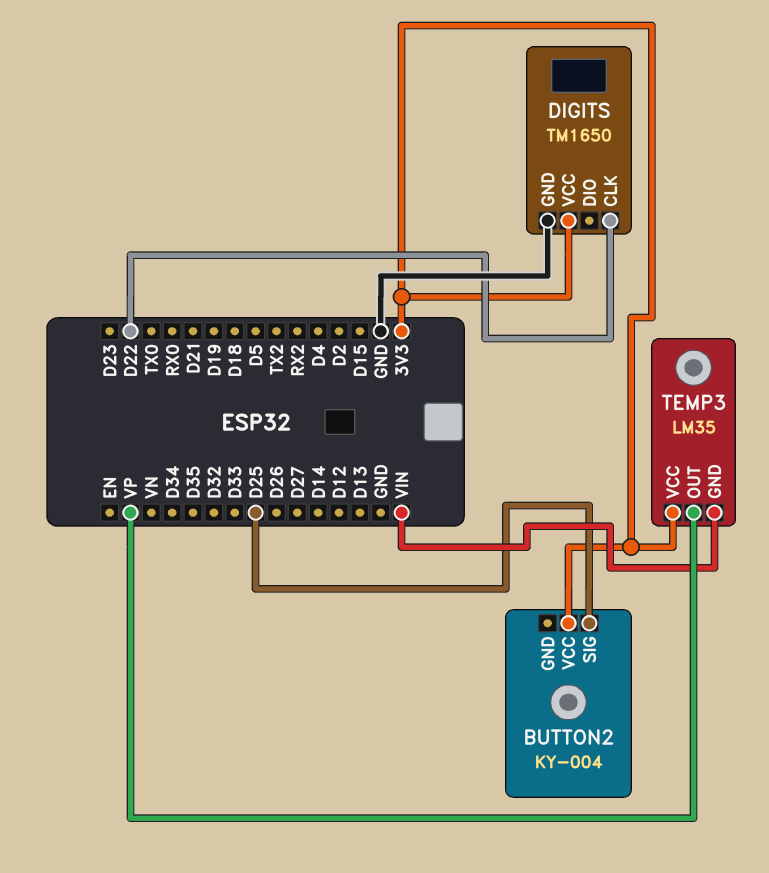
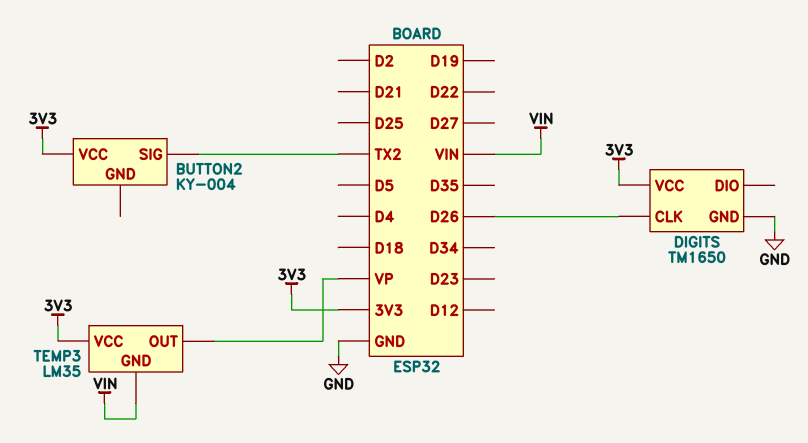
BUTTON2 pin SIG: D25 -> TX2
DIGITS pin CLK: D22 -> D26

